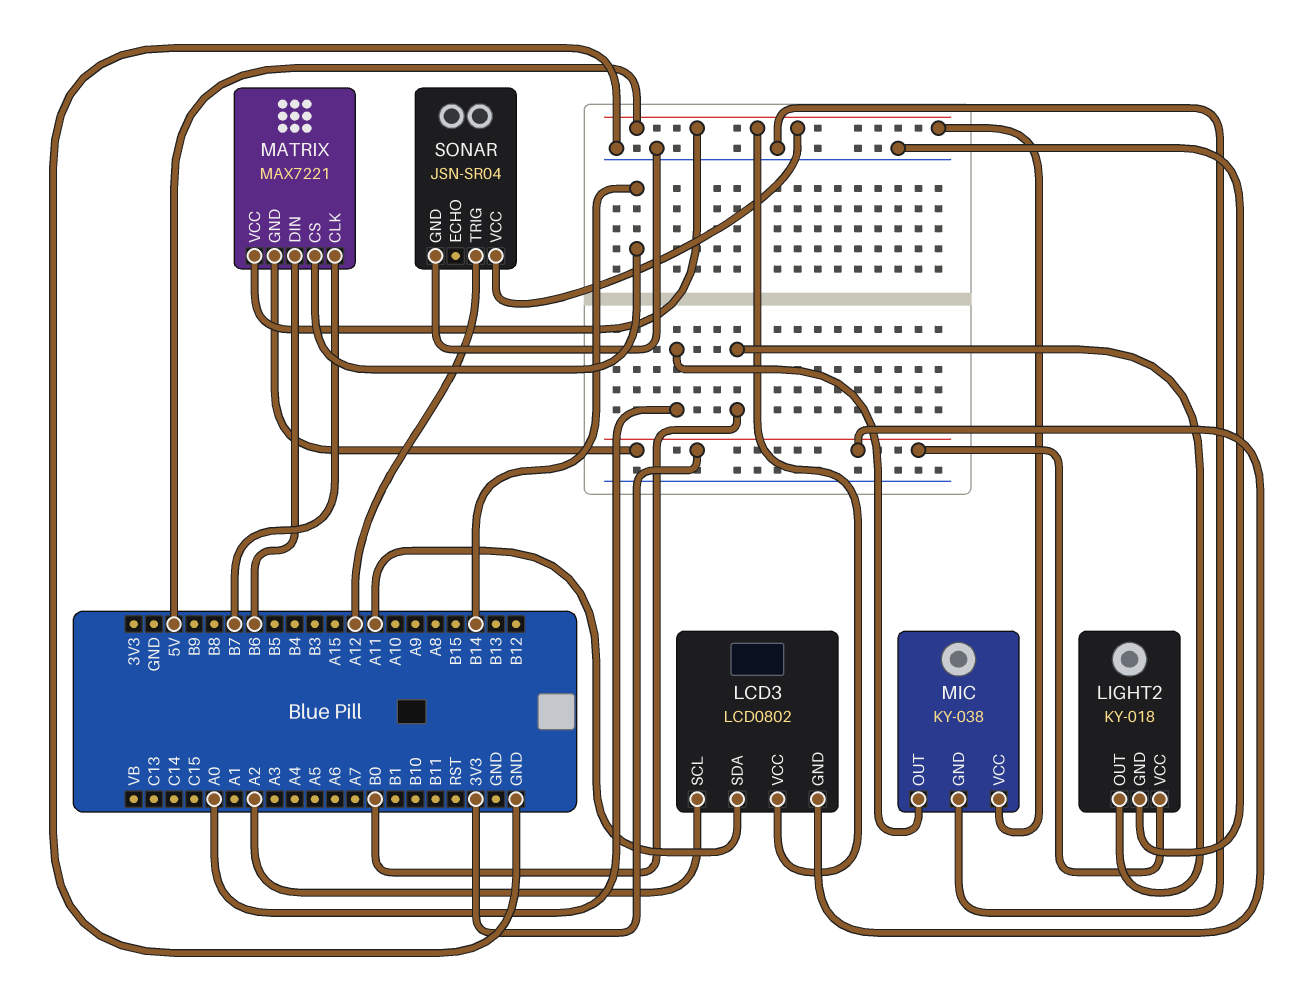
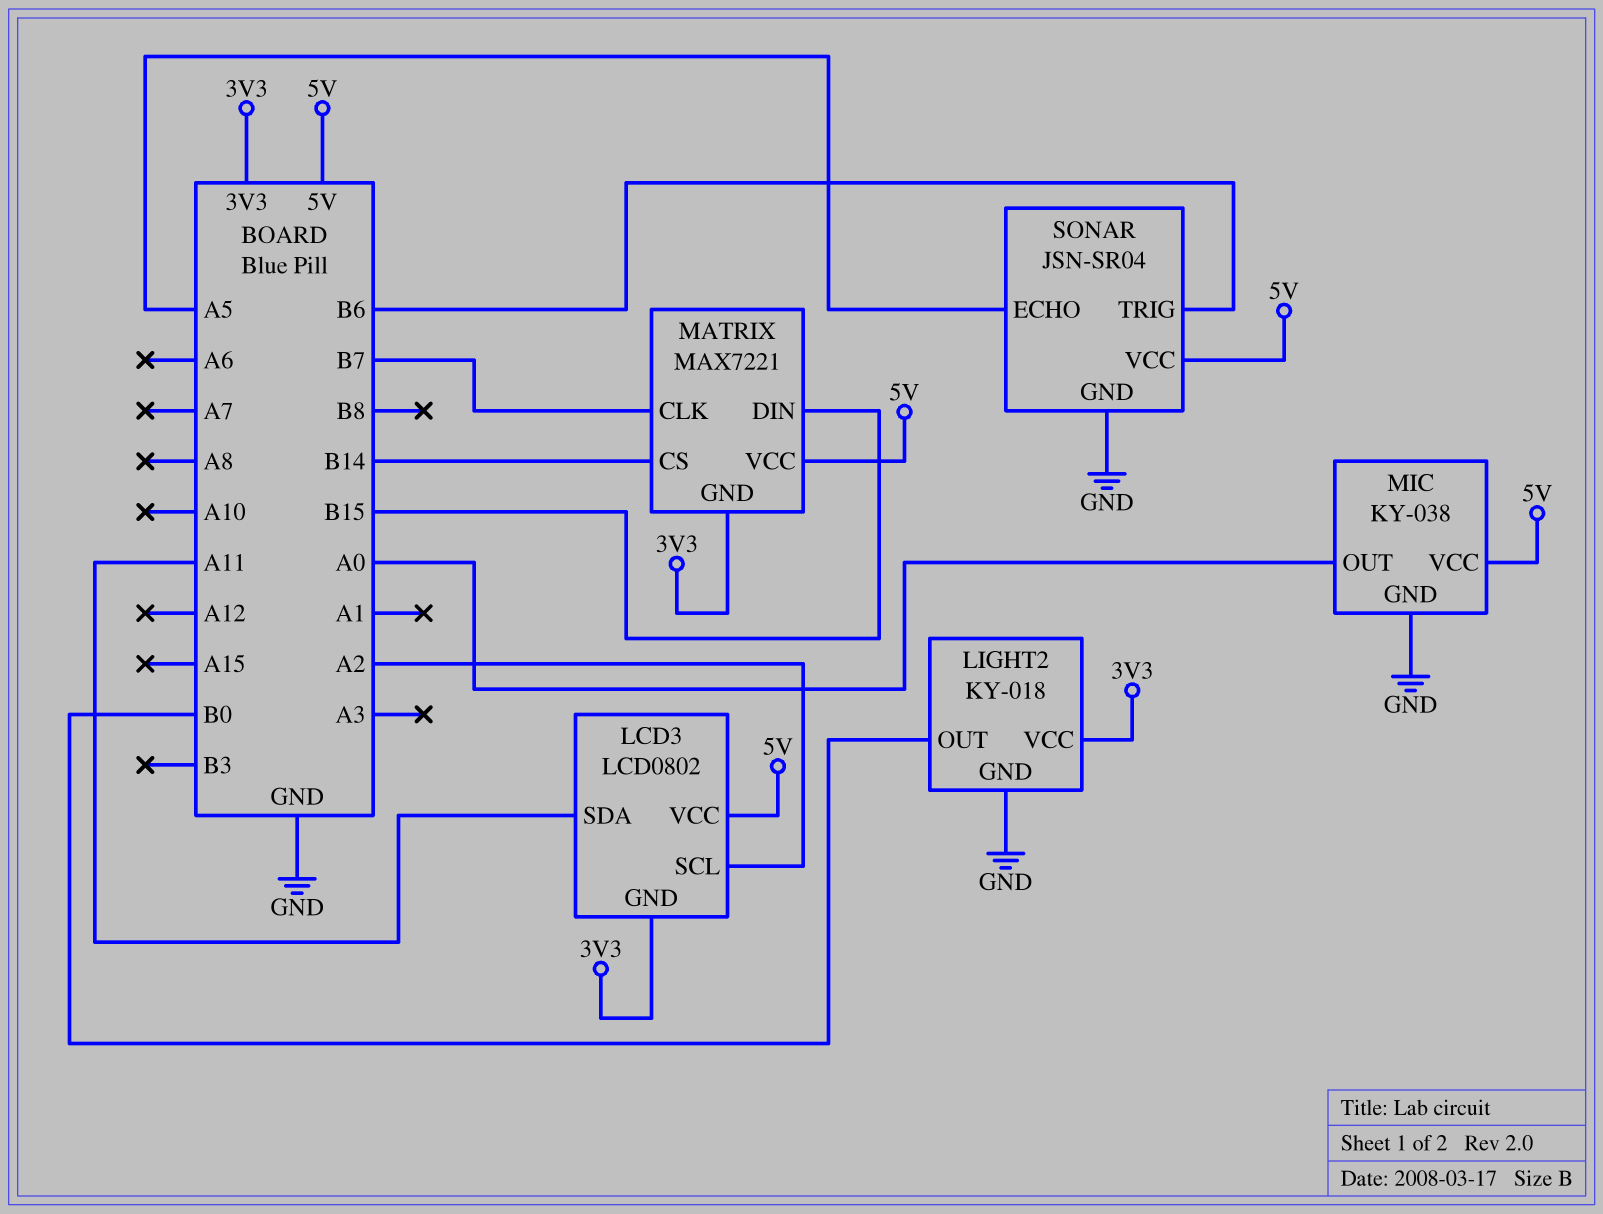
MATRIX pin DIN: B6 -> B15
SONAR pin ECHO: none -> A5
SONAR pin TRIG: A12 -> B6

